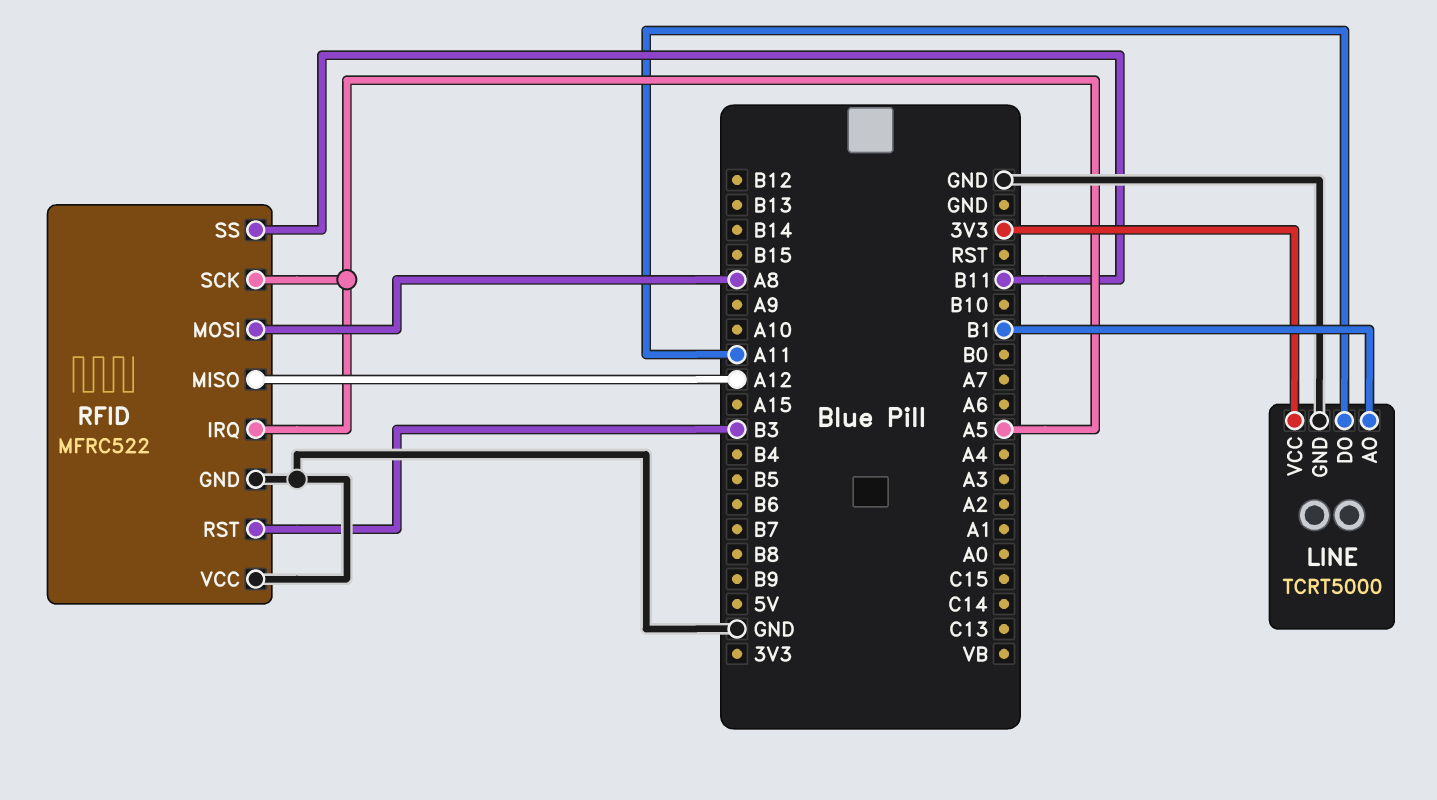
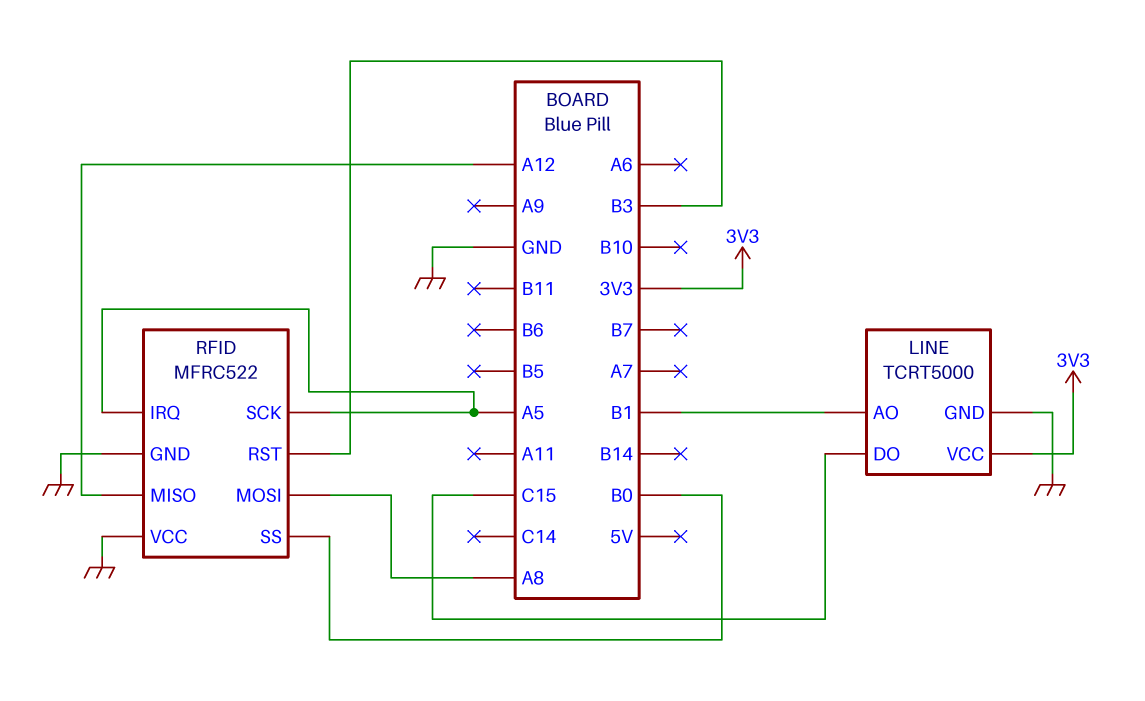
LINE pin DO: A11 -> C15
RFID pin SS: B11 -> B0

